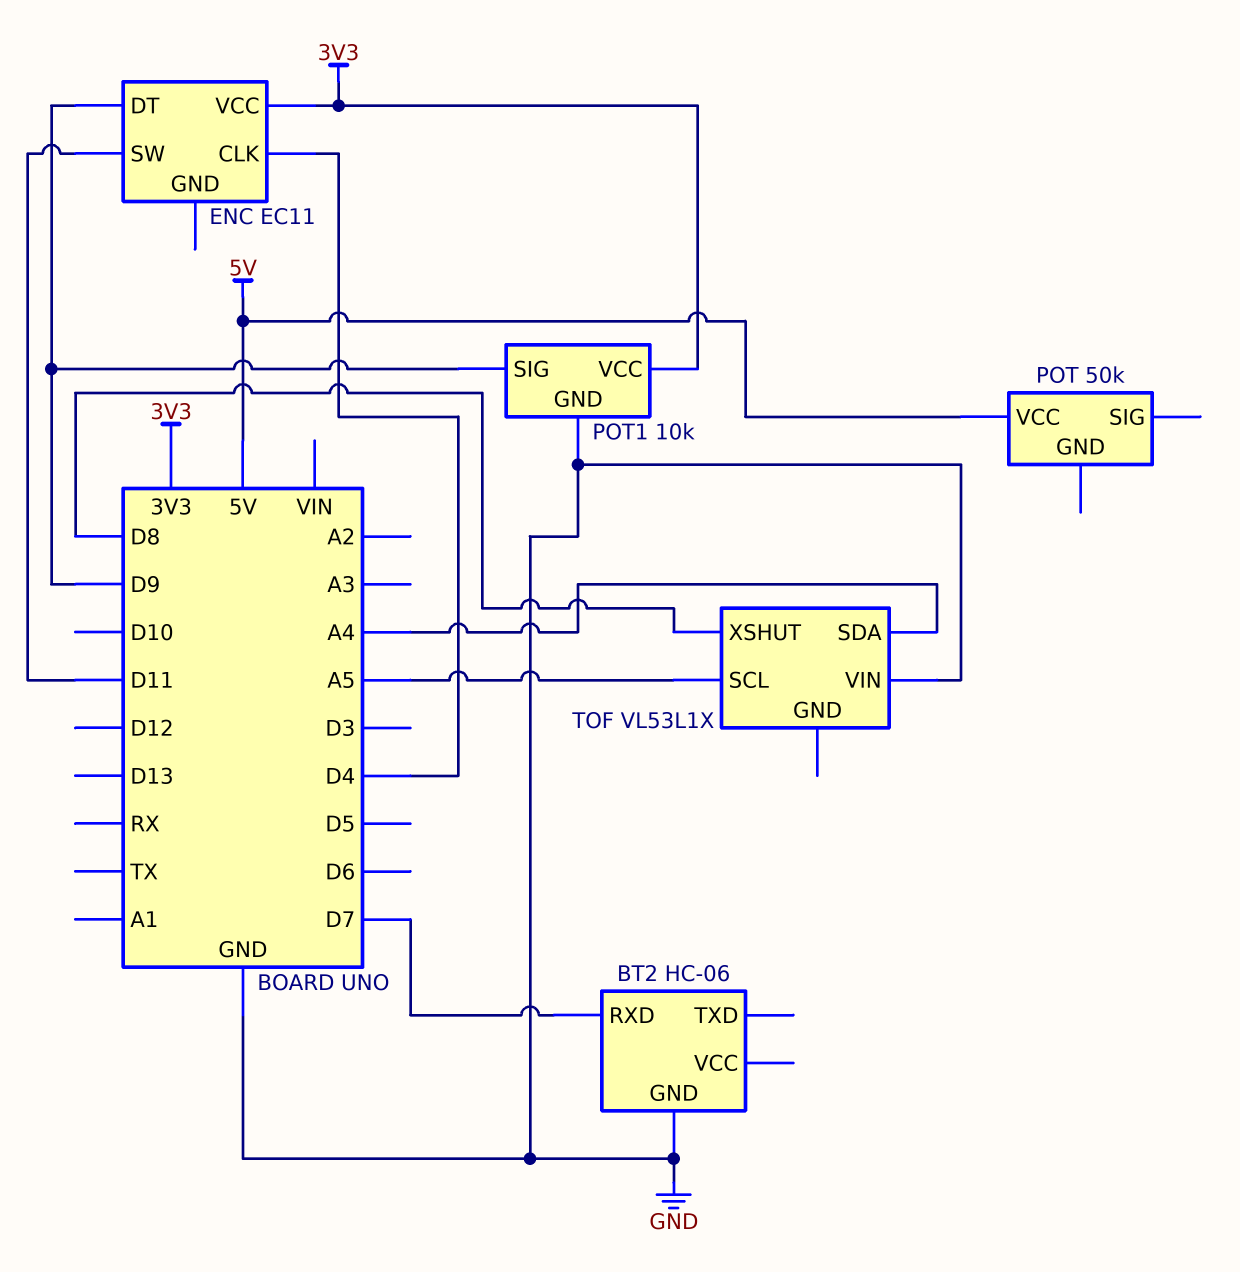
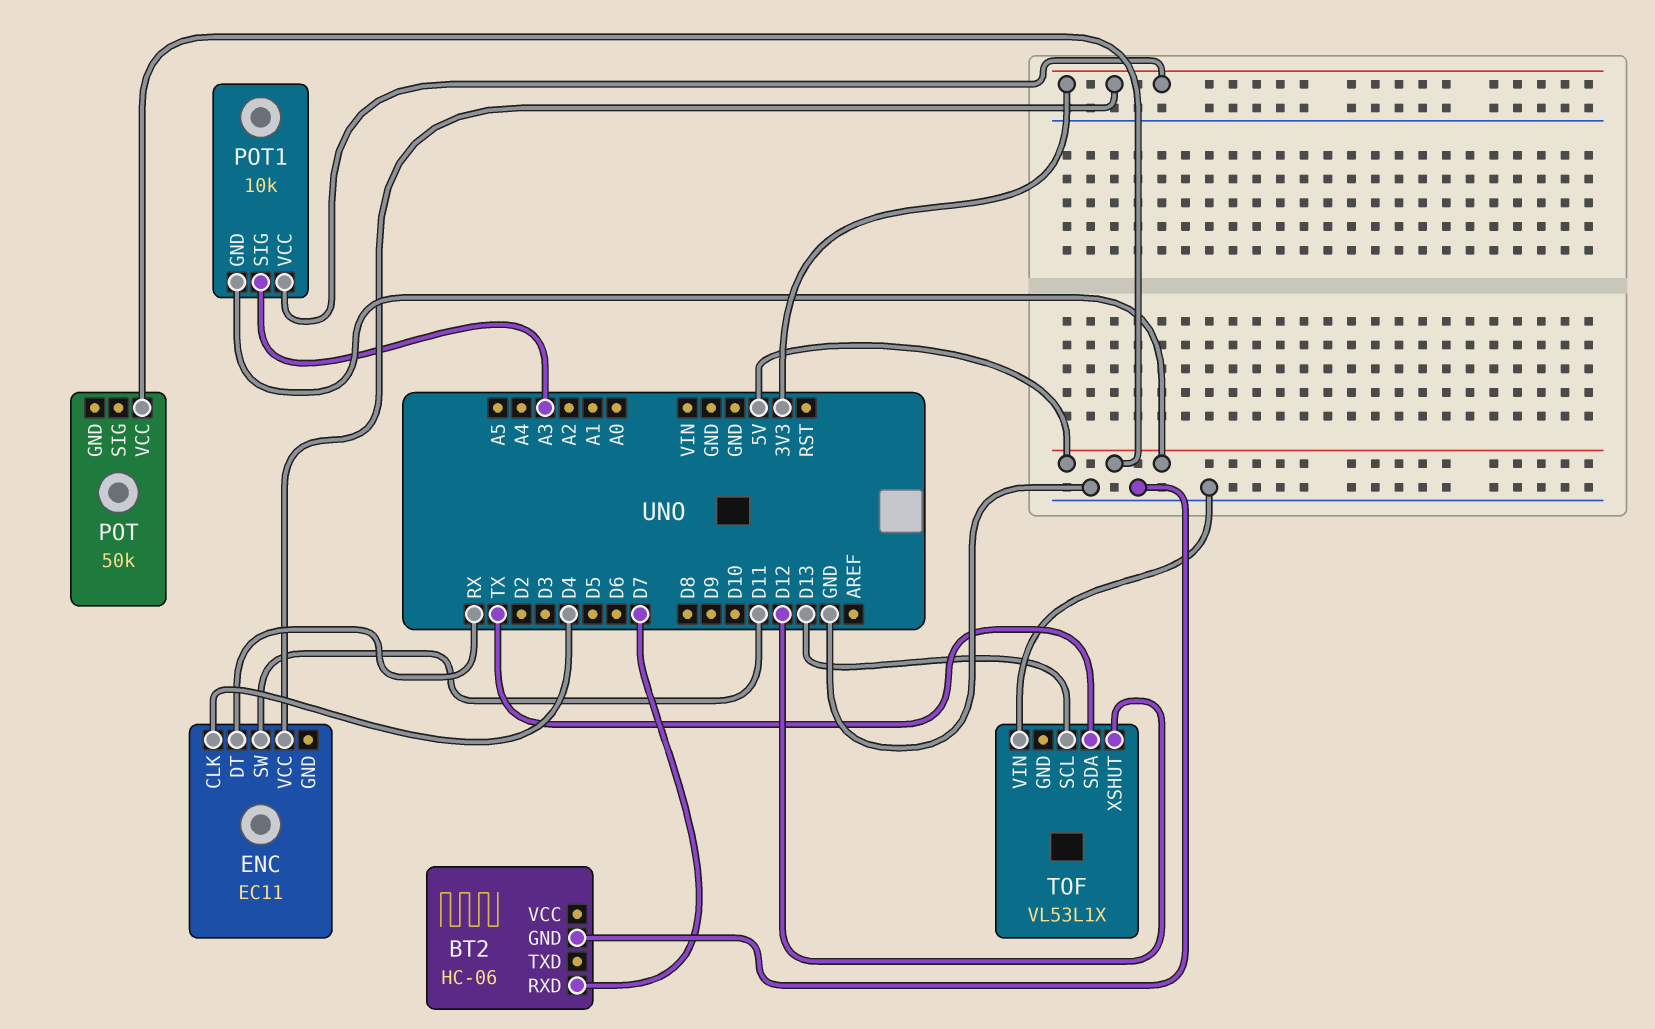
ENC pin DT: D9 -> RX
POT1 pin GND: GND -> 5V
POT1 pin SIG: D9 -> A3
TOF pin SCL: A5 -> D13
TOF pin SDA: A4 -> TX
TOF pin XSHUT: D8 -> D12

